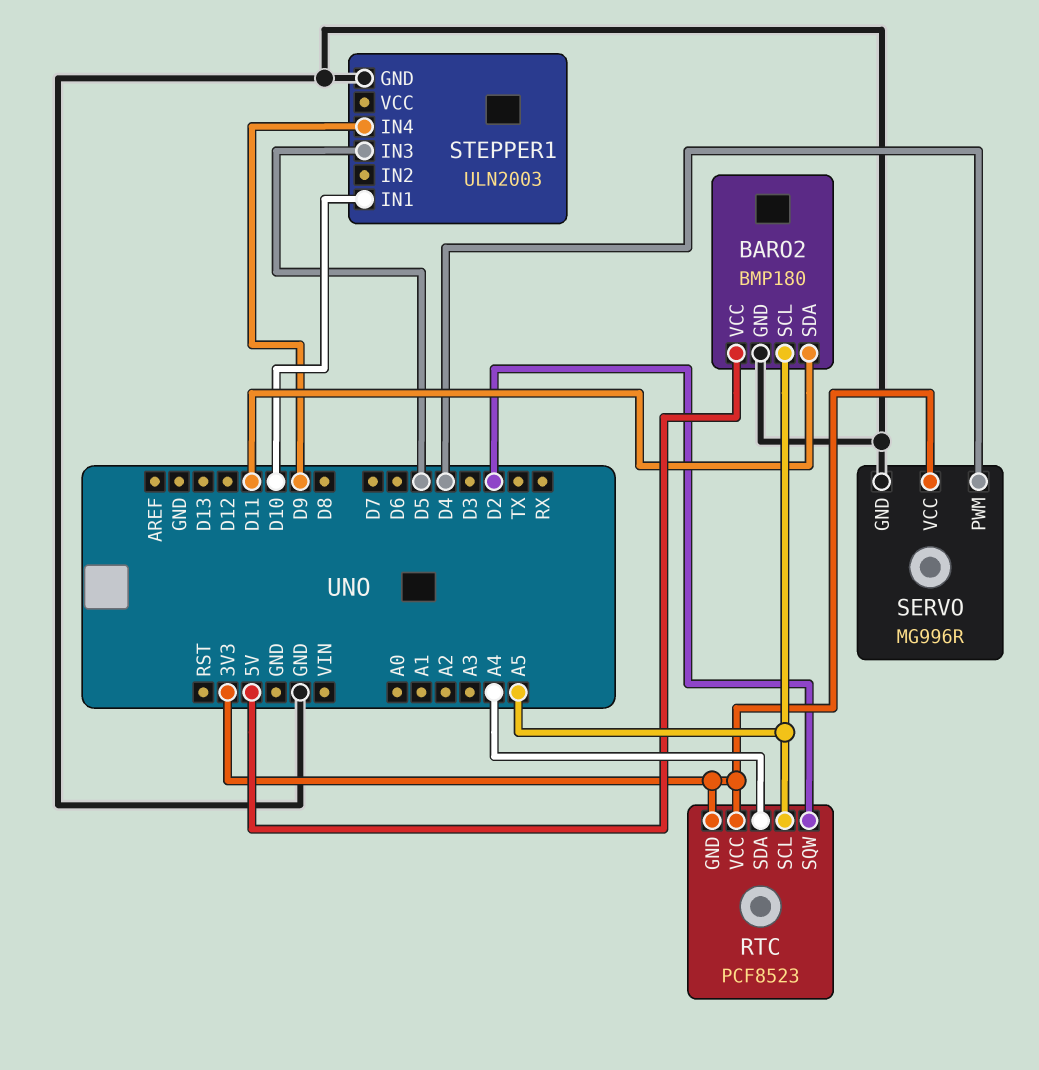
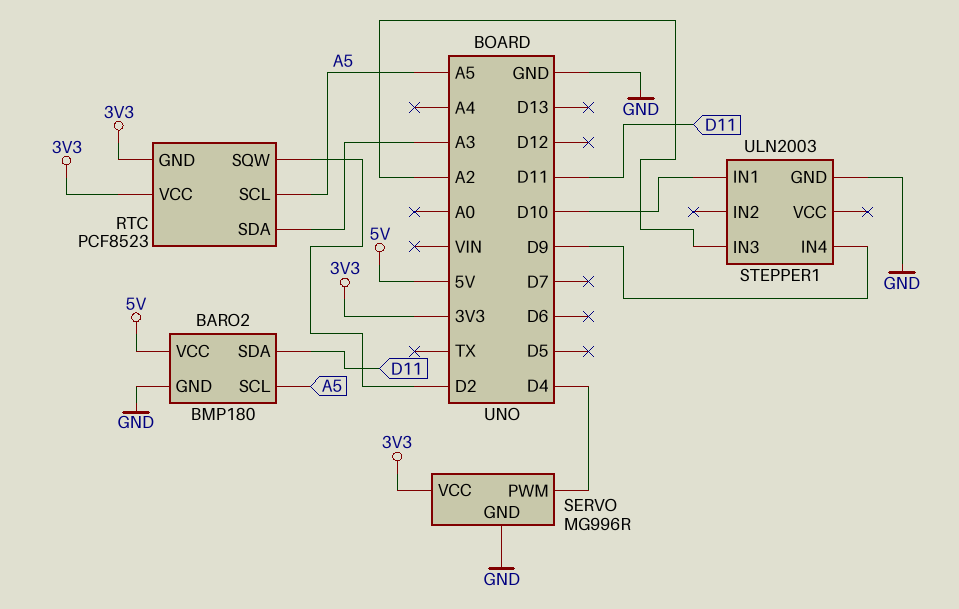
RTC pin SDA: A4 -> A3
STEPPER1 pin IN3: D5 -> A2

